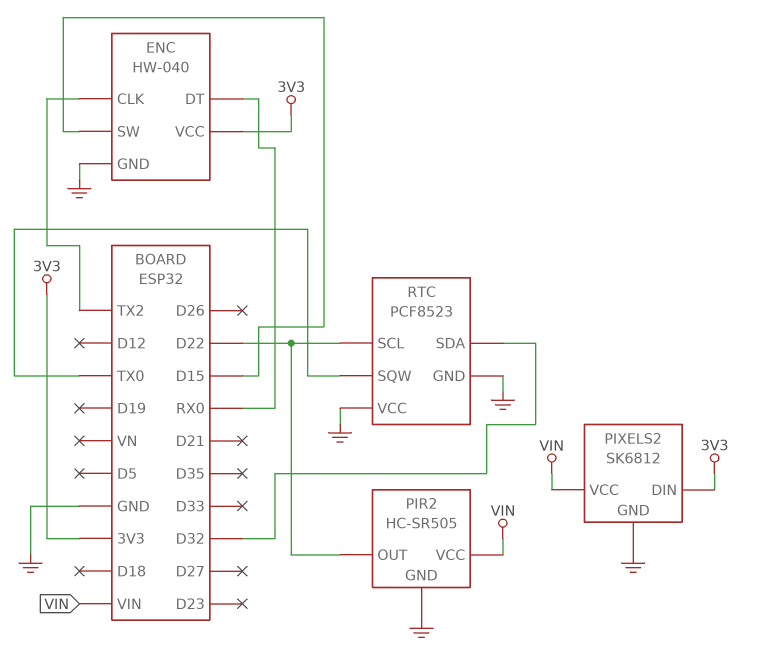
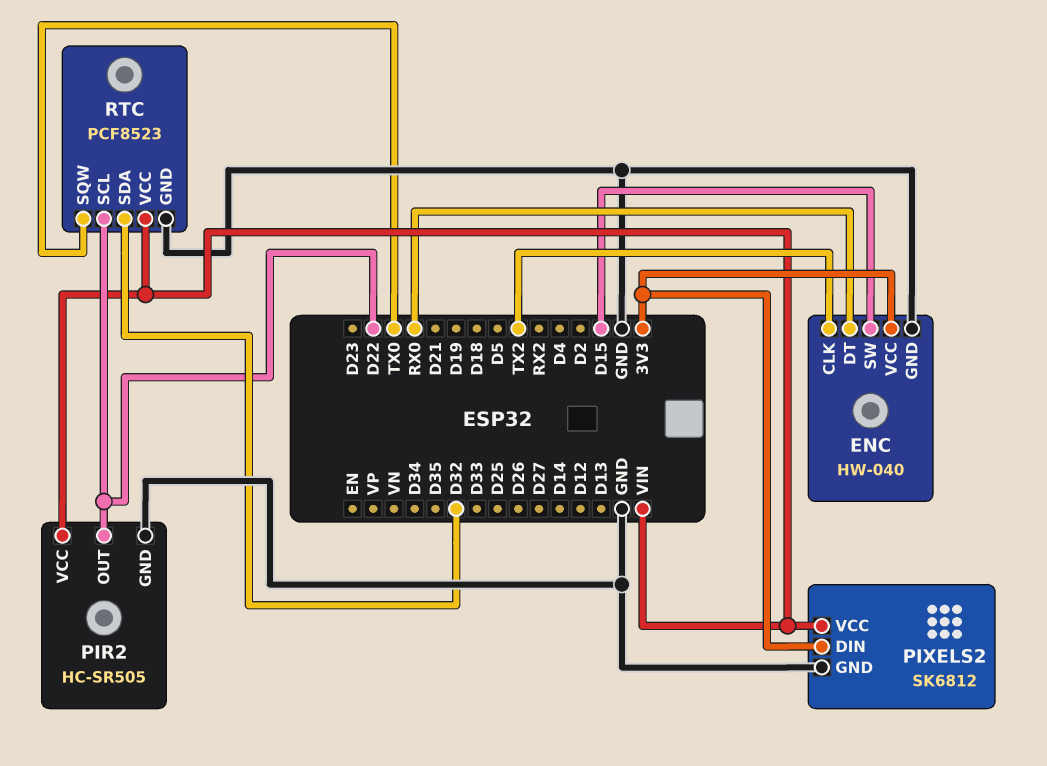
RTC pin VCC: GND -> VIN

